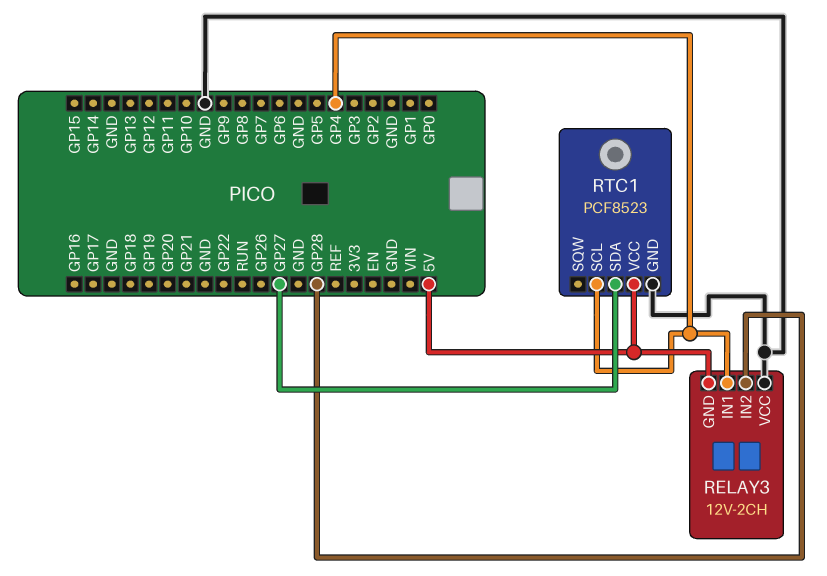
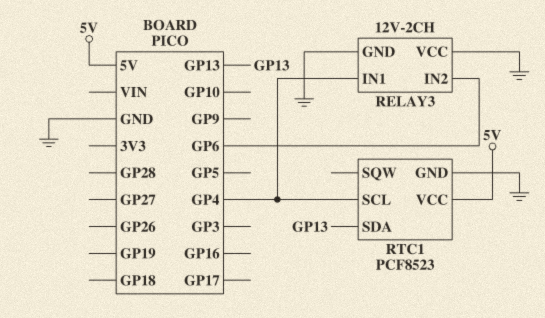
RELAY3 pin GND: 5V -> GND
RELAY3 pin IN2: GP28 -> GP6
RTC1 pin SDA: GP27 -> GP13

